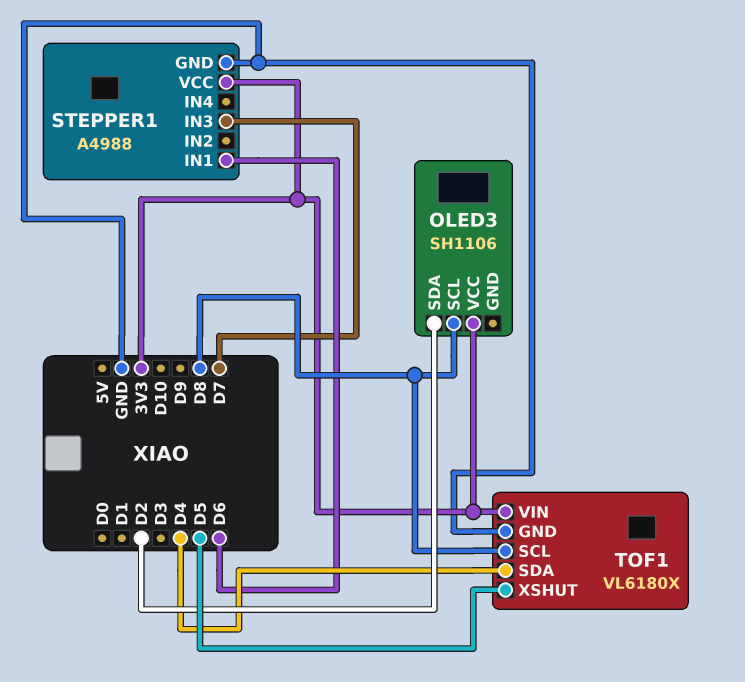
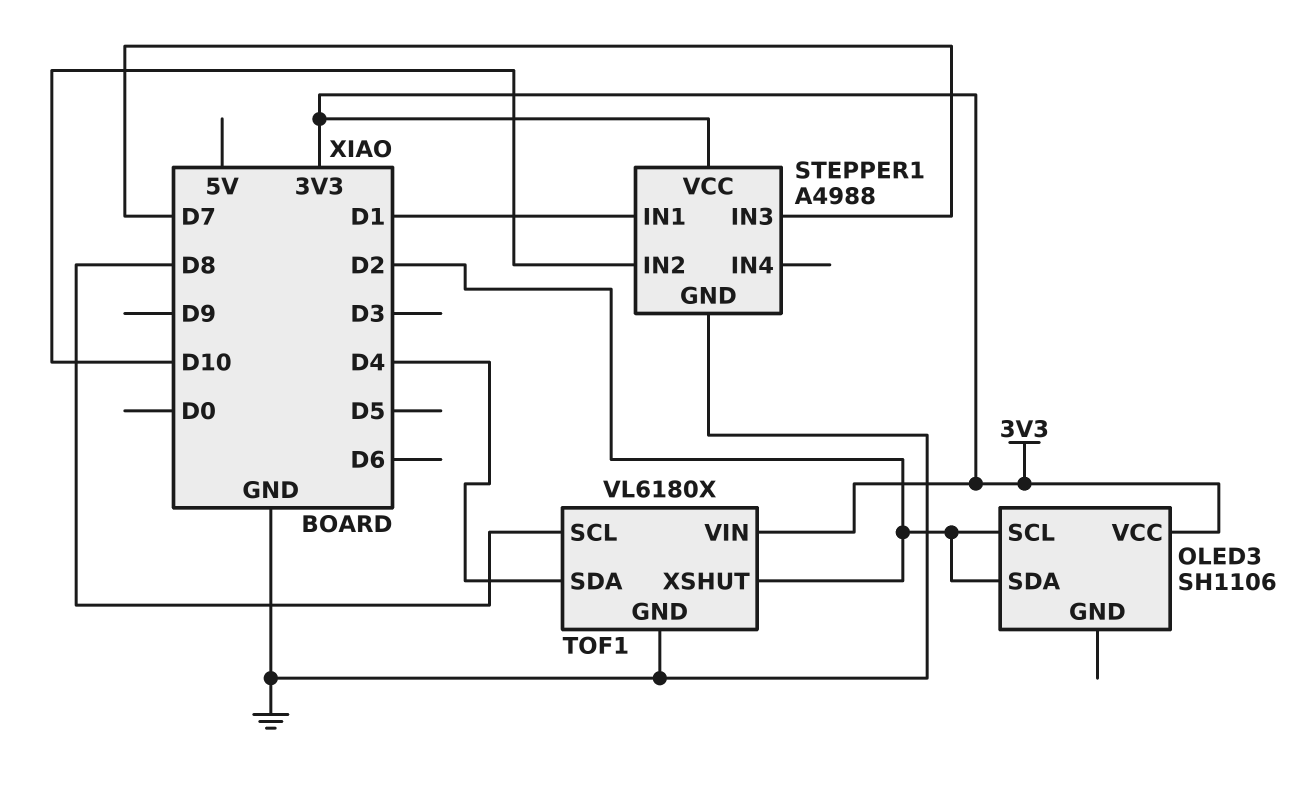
OLED3 pin SCL: D8 -> D2
STEPPER1 pin IN1: D6 -> D1
STEPPER1 pin IN2: none -> D10
TOF1 pin XSHUT: D5 -> D2

